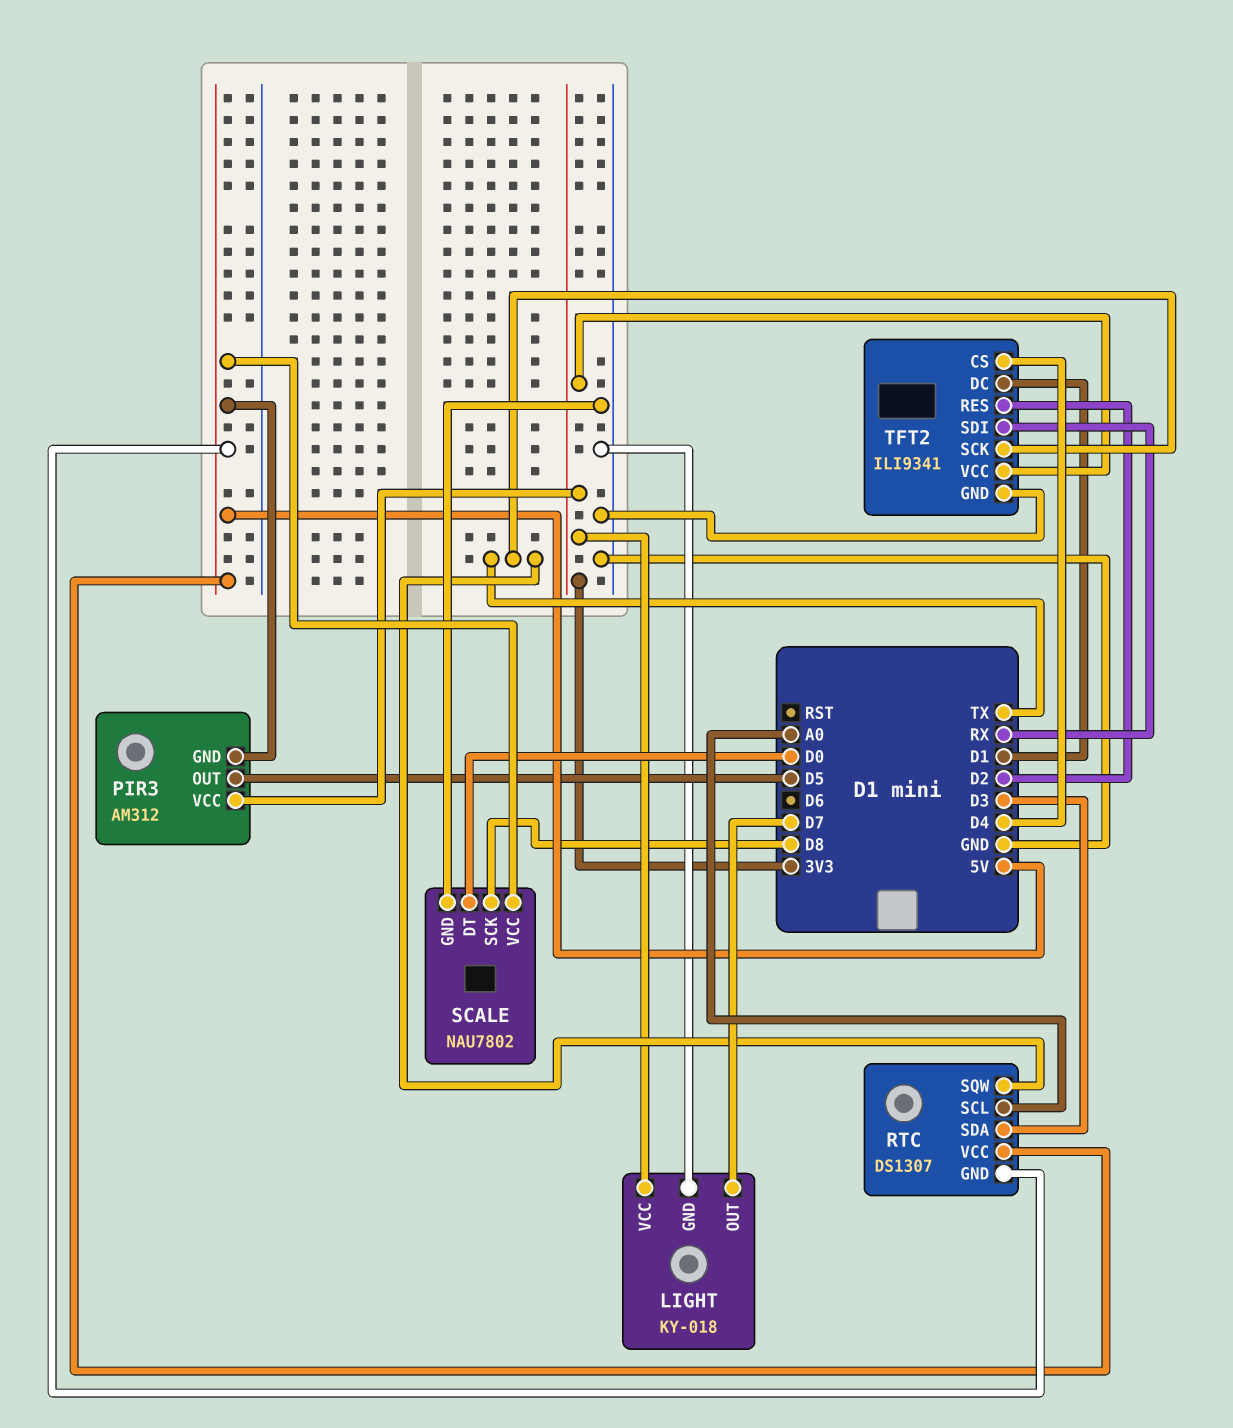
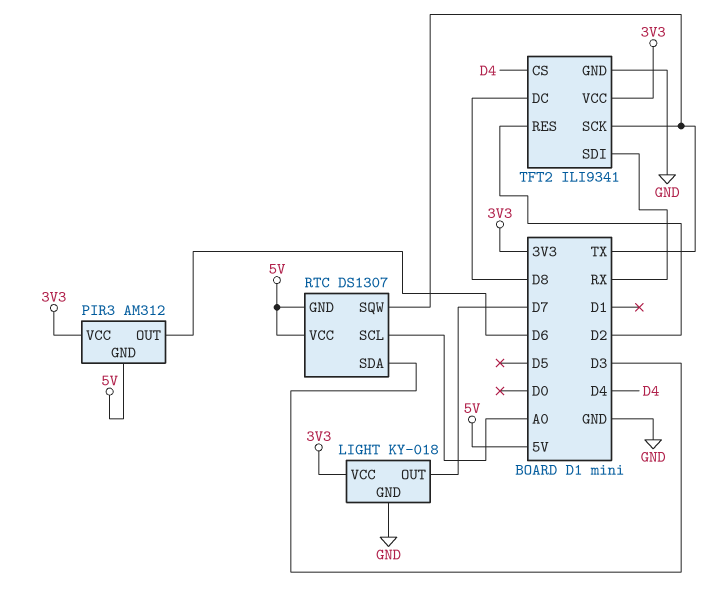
PIR3 pin OUT: D5 -> D6
SCALE: NAU7802 -> none
SCALE pin DT: D0 -> none
SCALE pin GND: GND -> none
SCALE pin SCK: D8 -> none
SCALE pin VCC: 5V -> none
TFT2 pin DC: D1 -> D8

